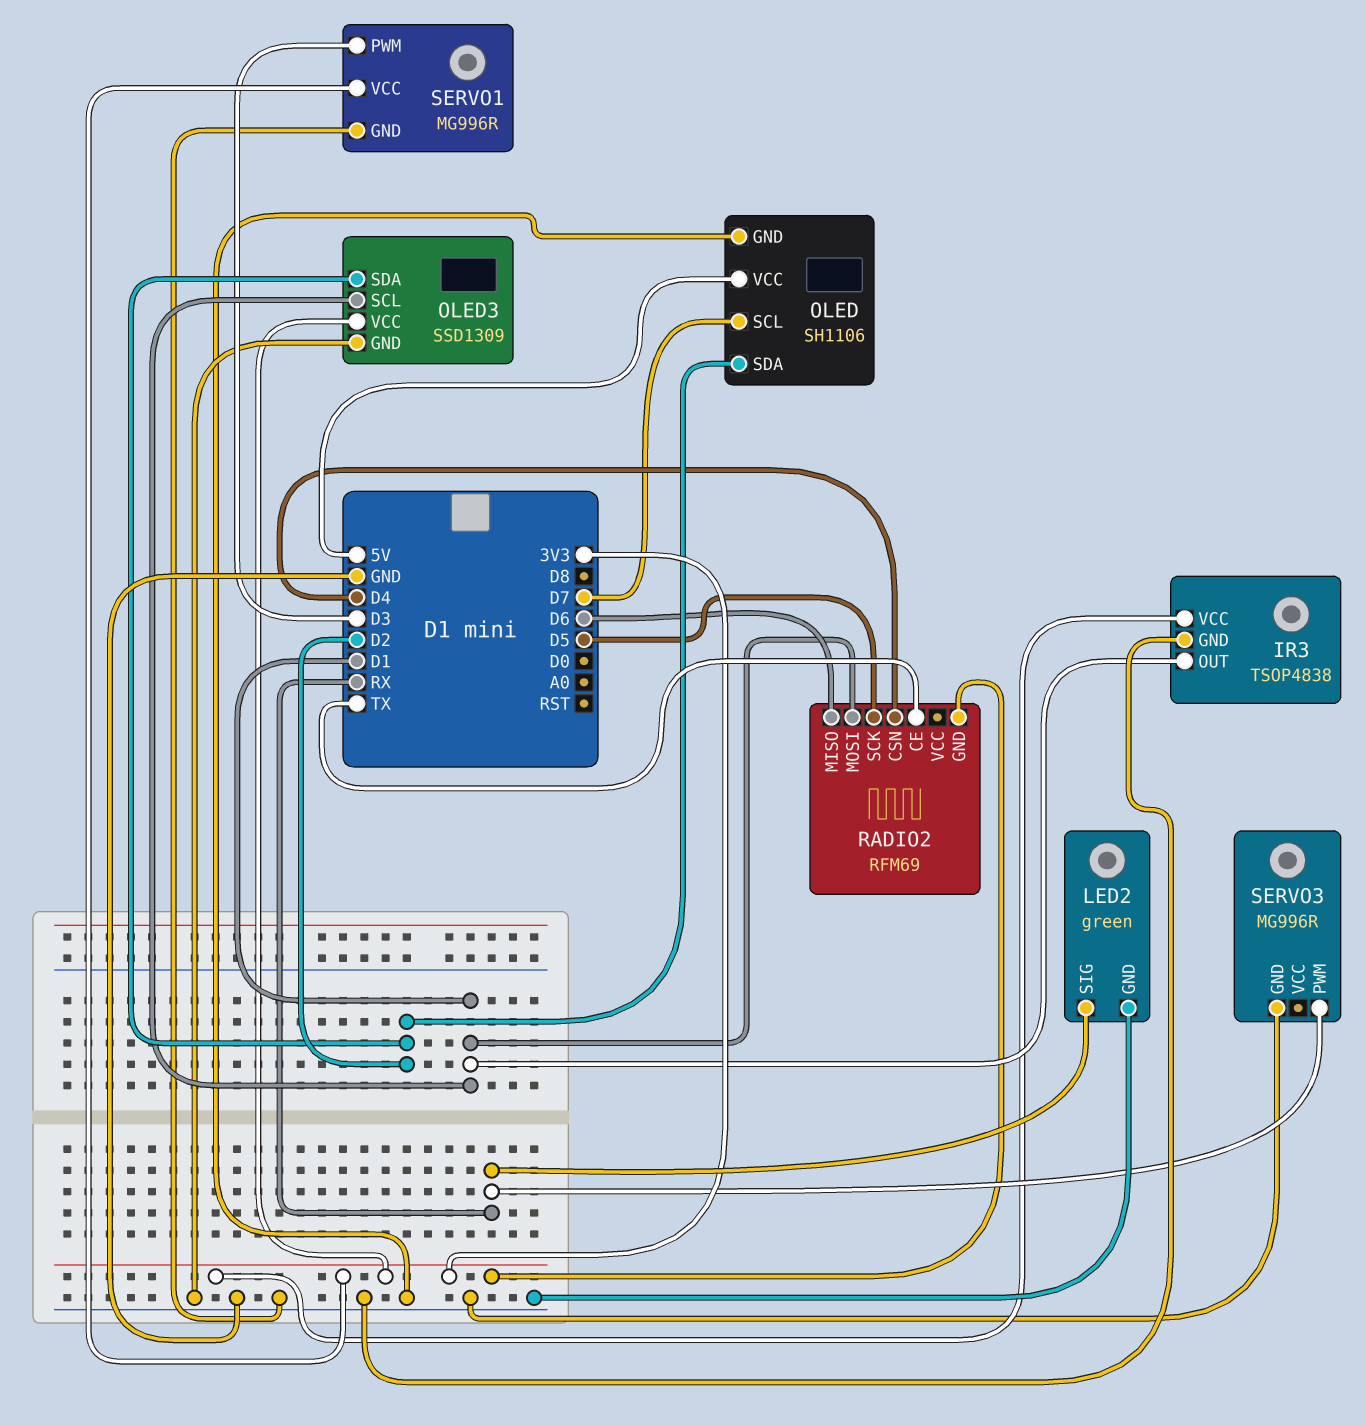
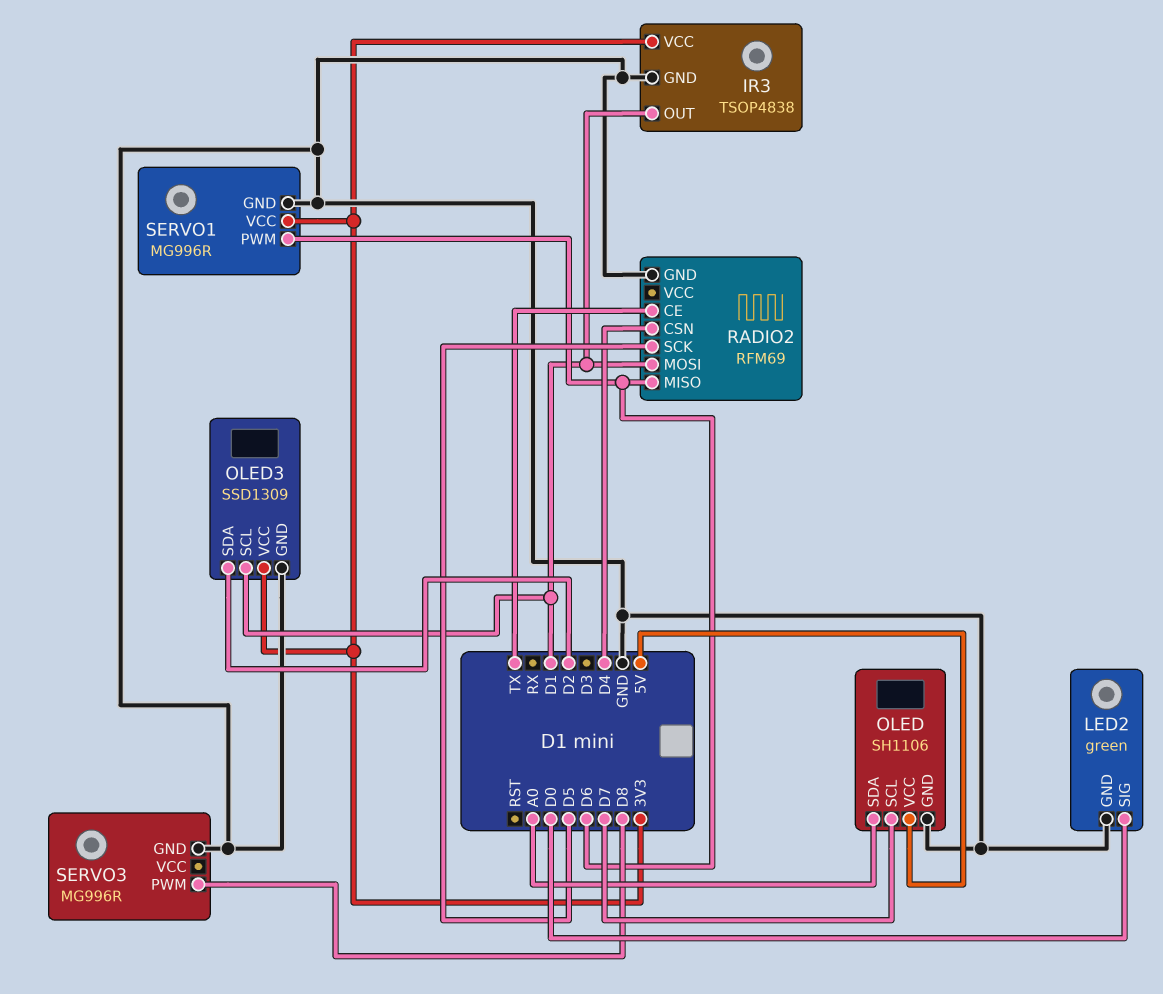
LED2 pin SIG: RX -> D0
OLED pin SDA: D2 -> A0
RADIO2 pin GND: 3V3 -> GND
SERVO1 pin PWM: D3 -> D6
SERVO3 pin PWM: RX -> D8

